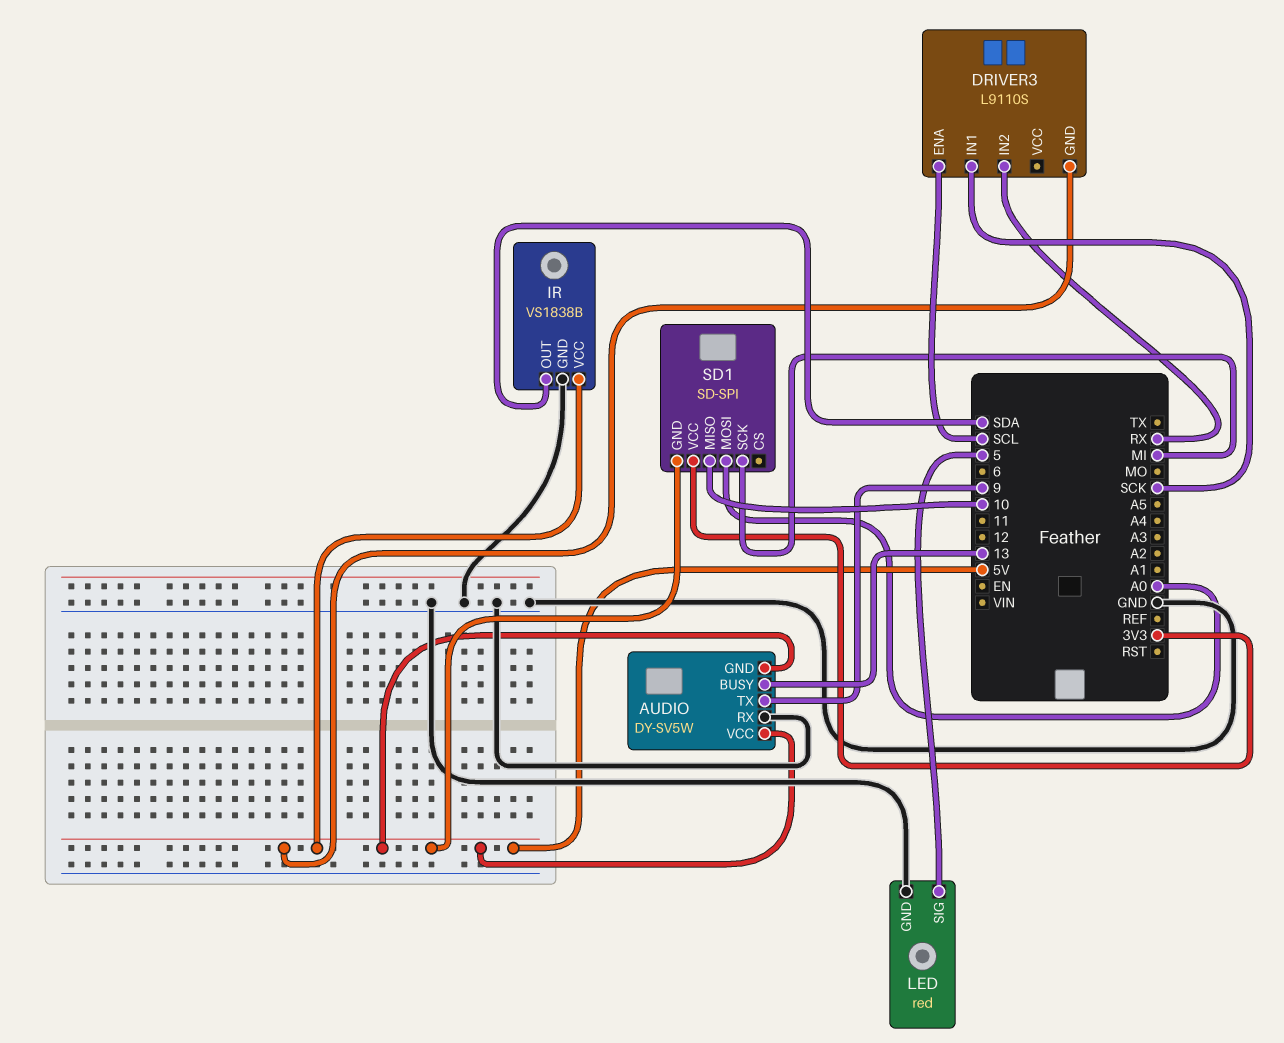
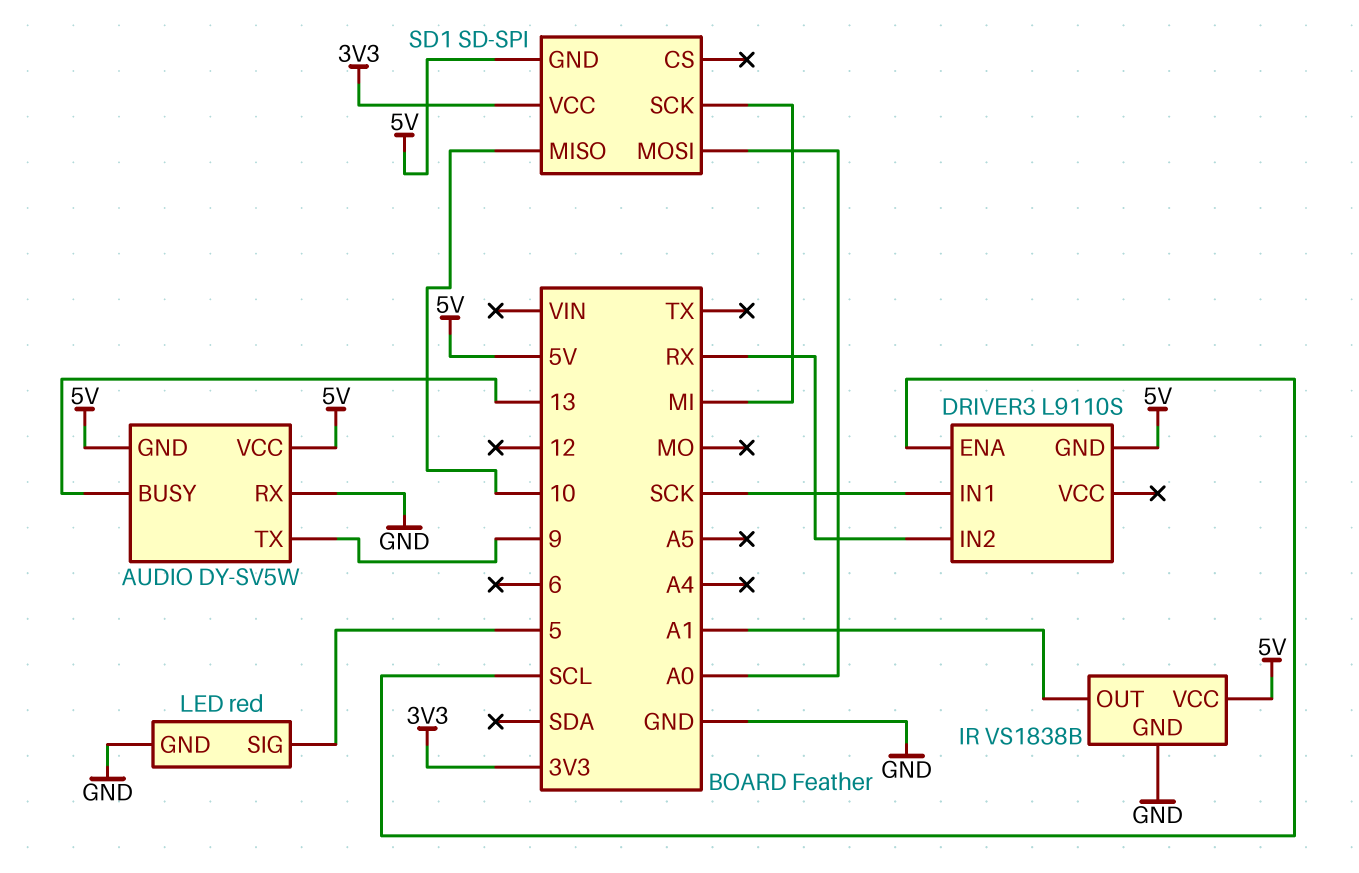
IR pin OUT: SDA -> A1

